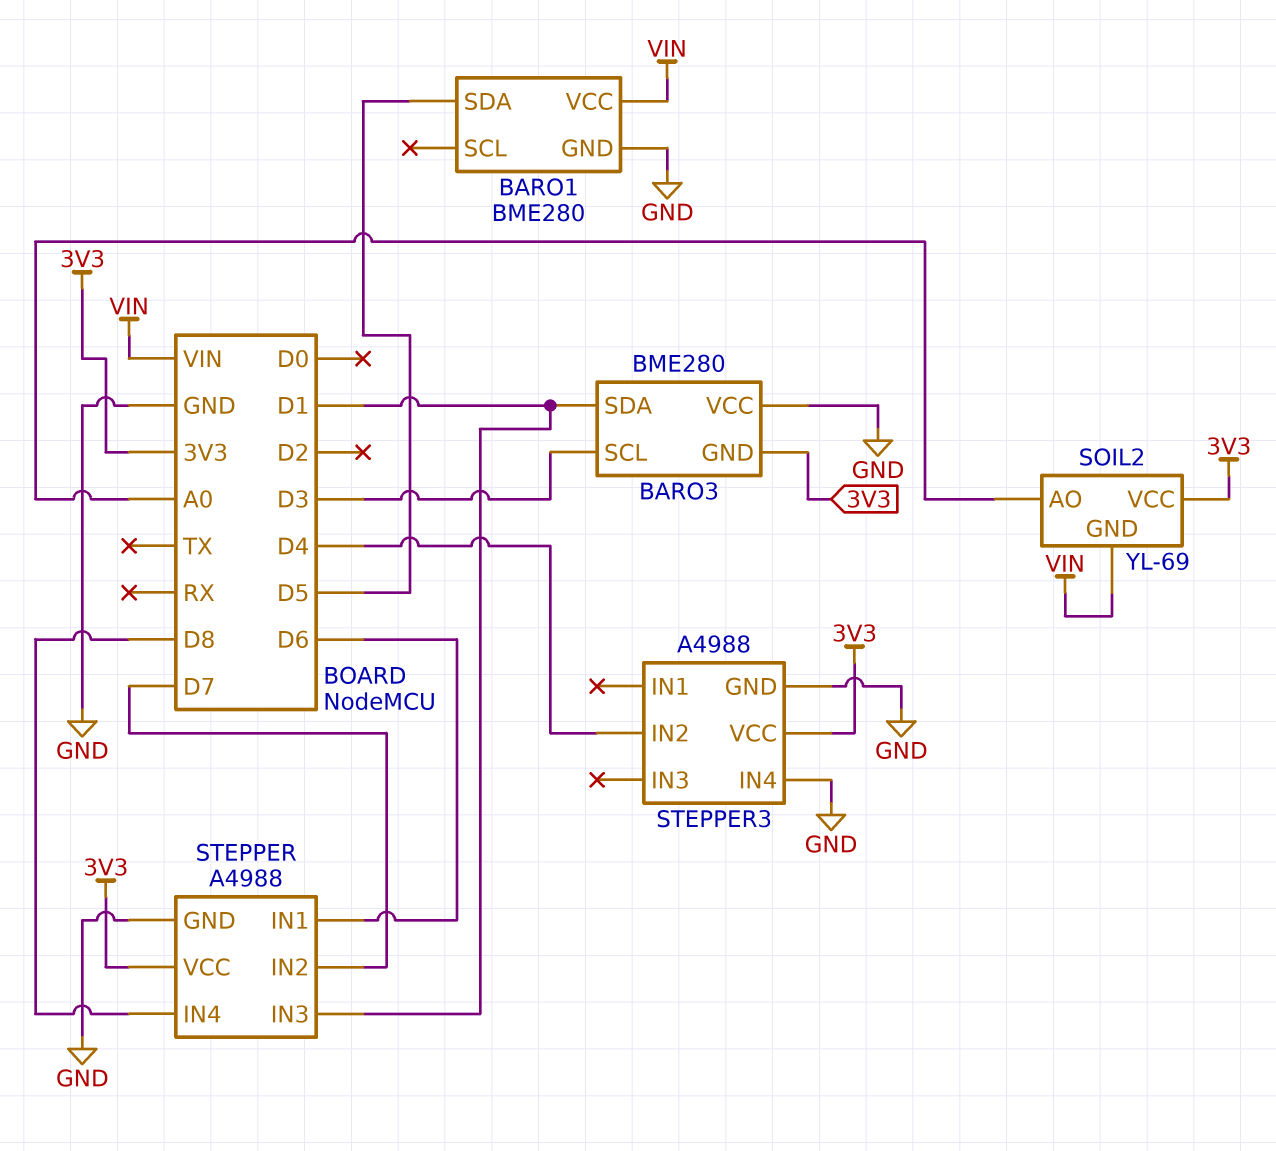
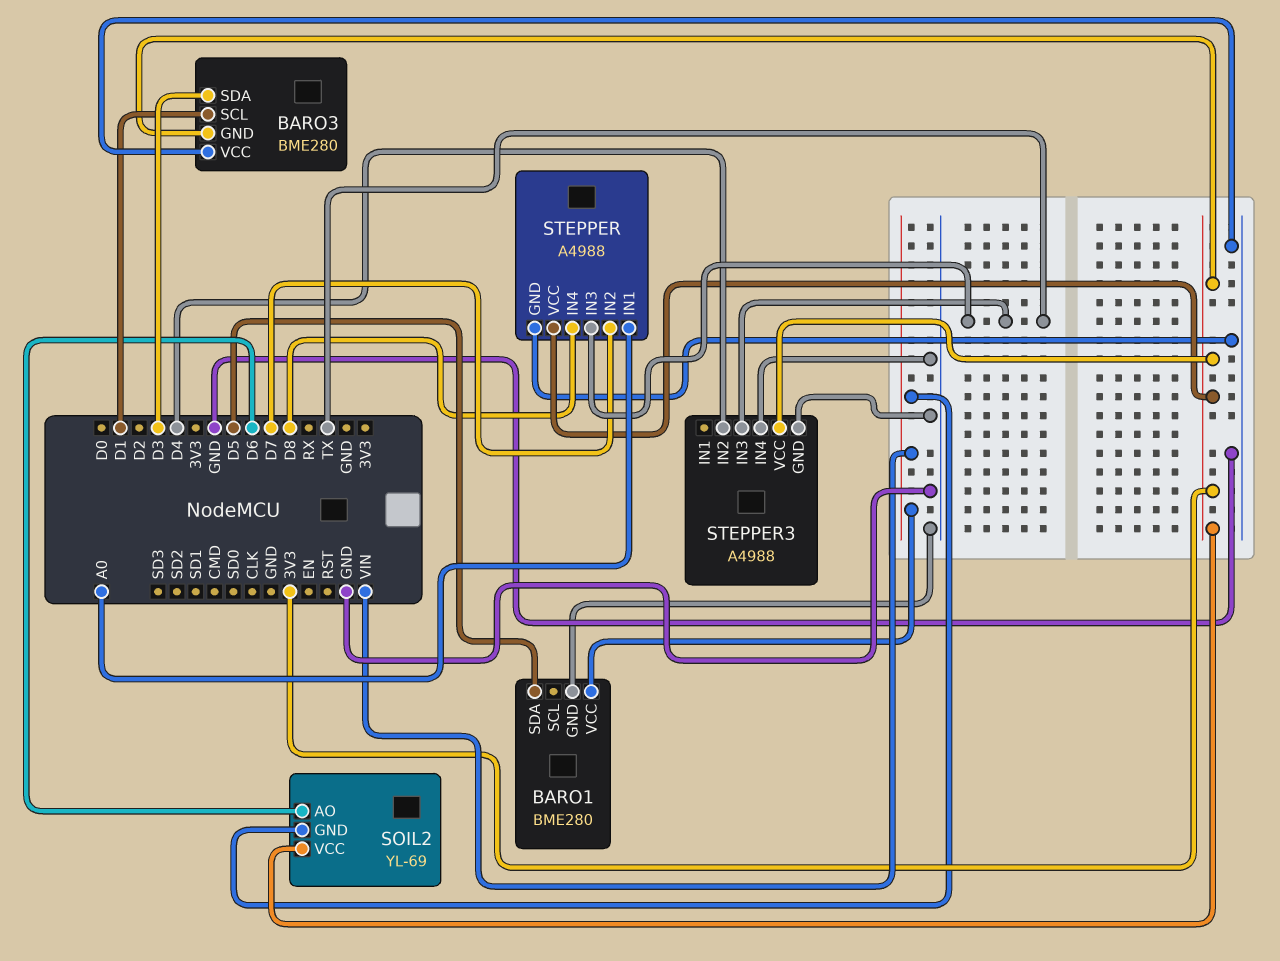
BARO3 pin SCL: D3 -> D1
BARO3 pin SDA: D1 -> D3
SOIL2 pin AO: A0 -> D6
STEPPER pin IN1: D6 -> A0
STEPPER pin IN3: D1 -> TX
STEPPER3 pin IN3: none -> TX

